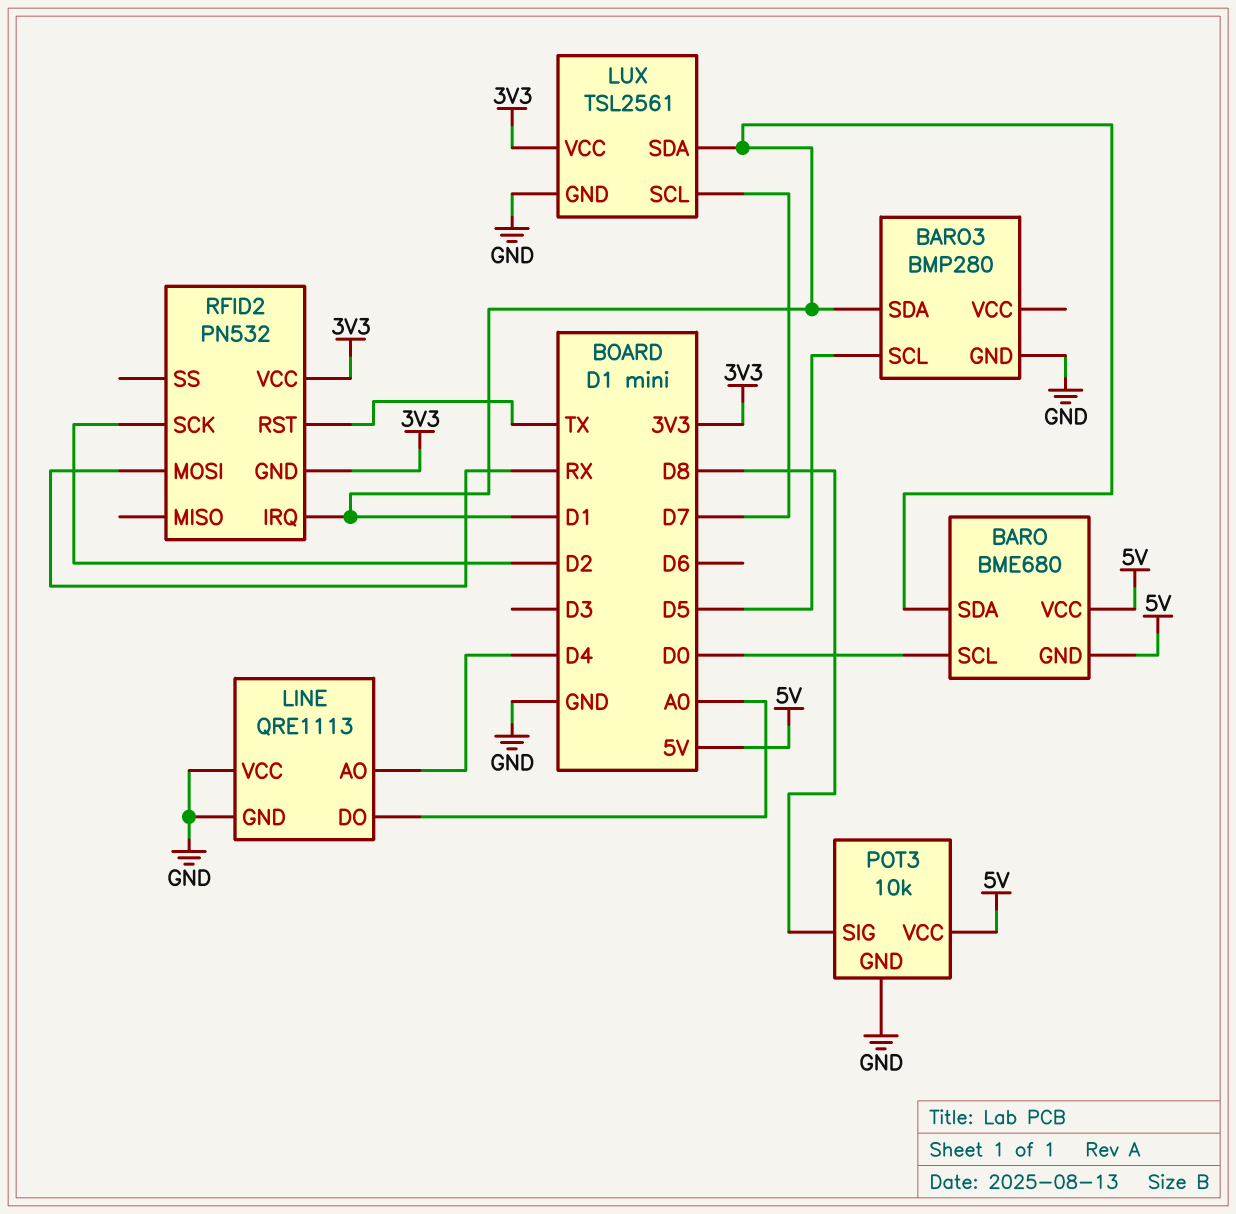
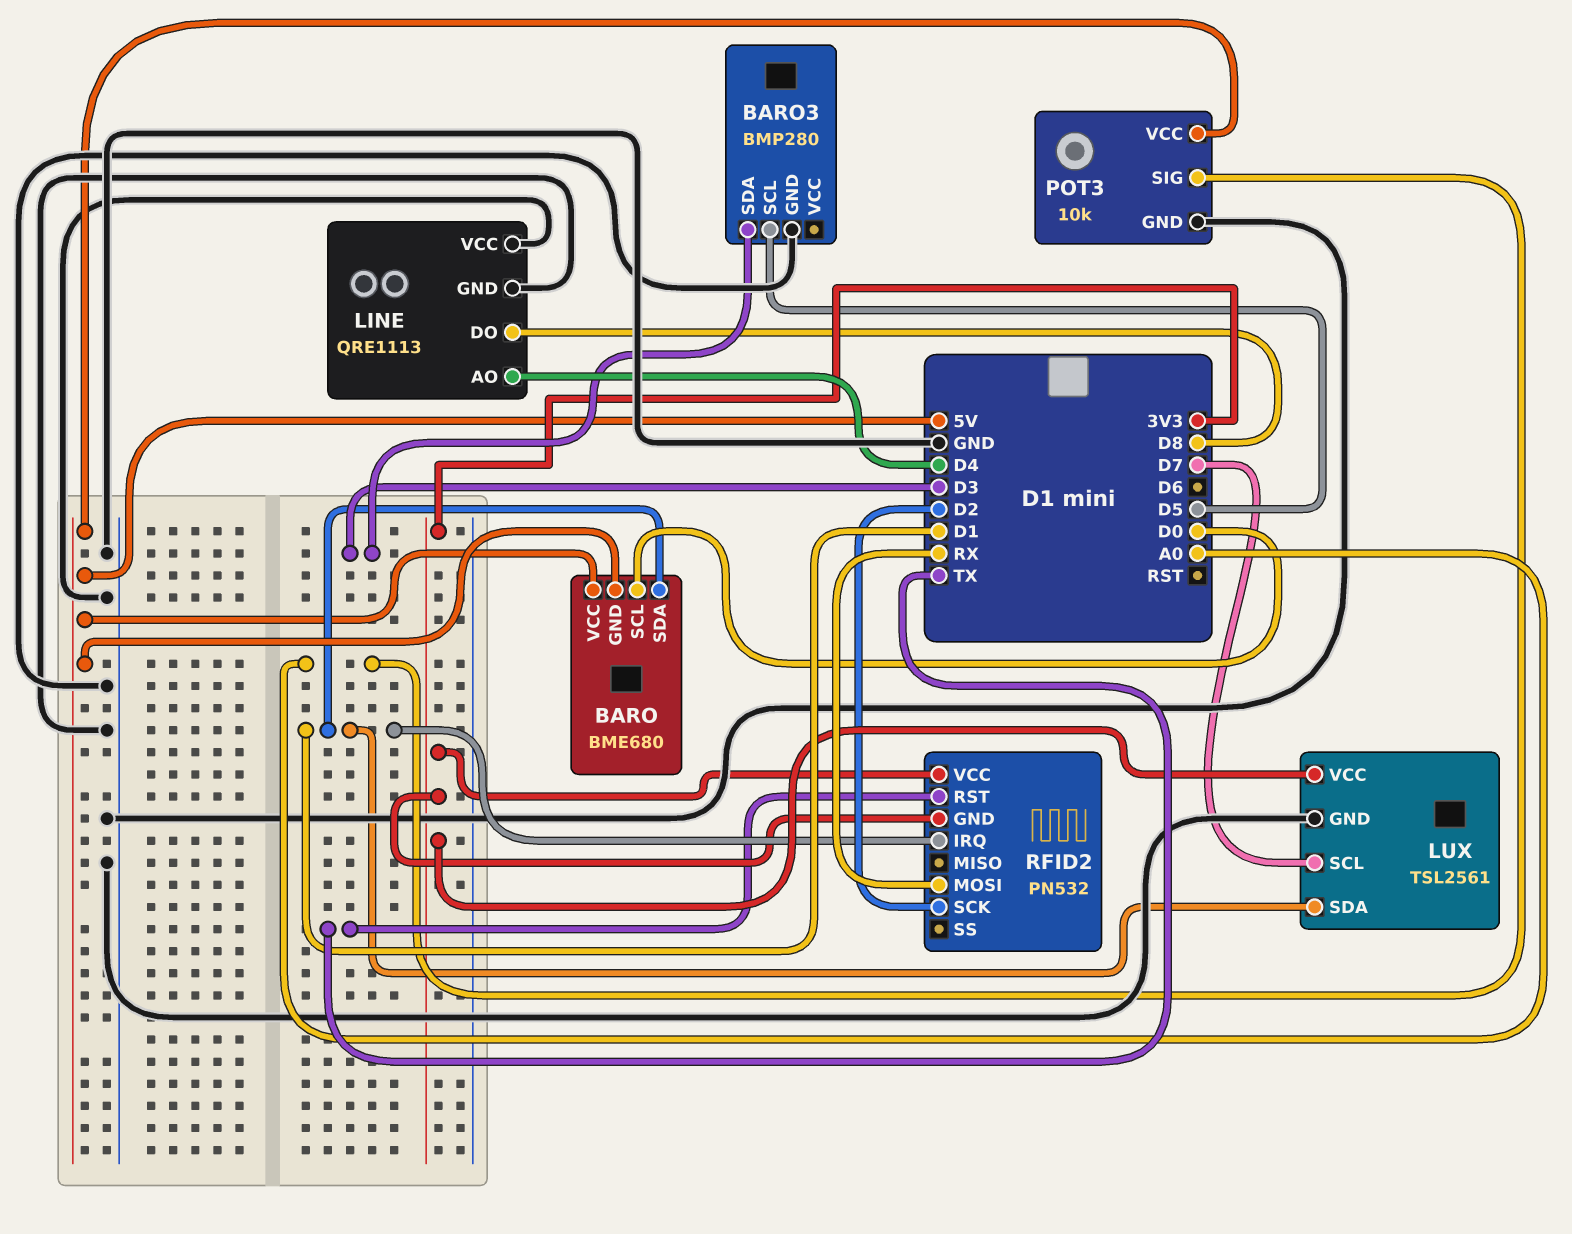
BARO3 pin SDA: D1 -> D3
LINE pin DO: A0 -> D8
POT3 pin SIG: D8 -> A0

